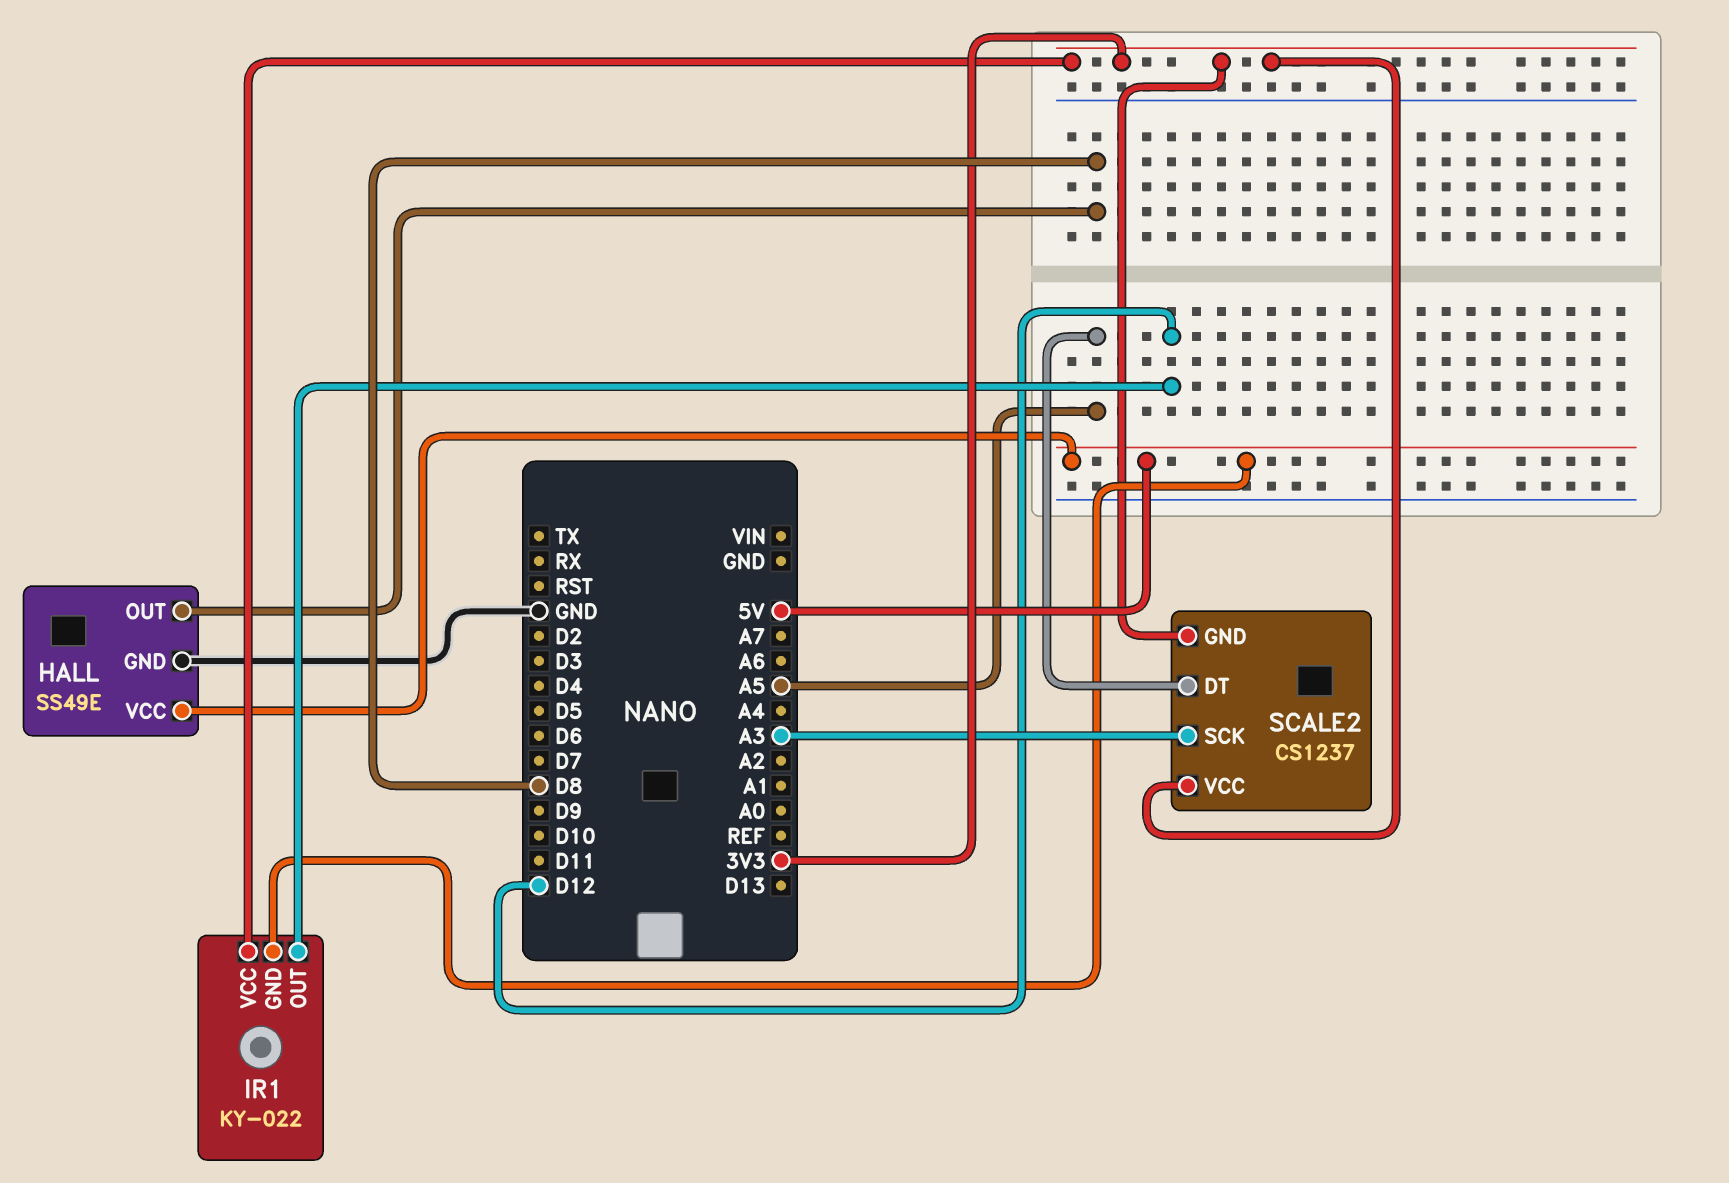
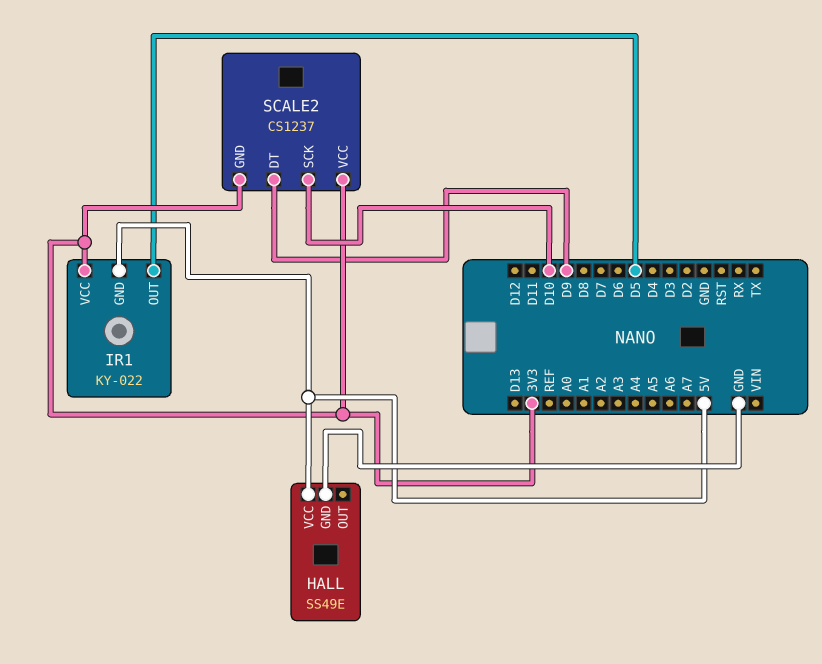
HALL pin OUT: D8 -> none
IR1 pin OUT: D12 -> D5
SCALE2 pin DT: A5 -> D9
SCALE2 pin SCK: A3 -> D10

